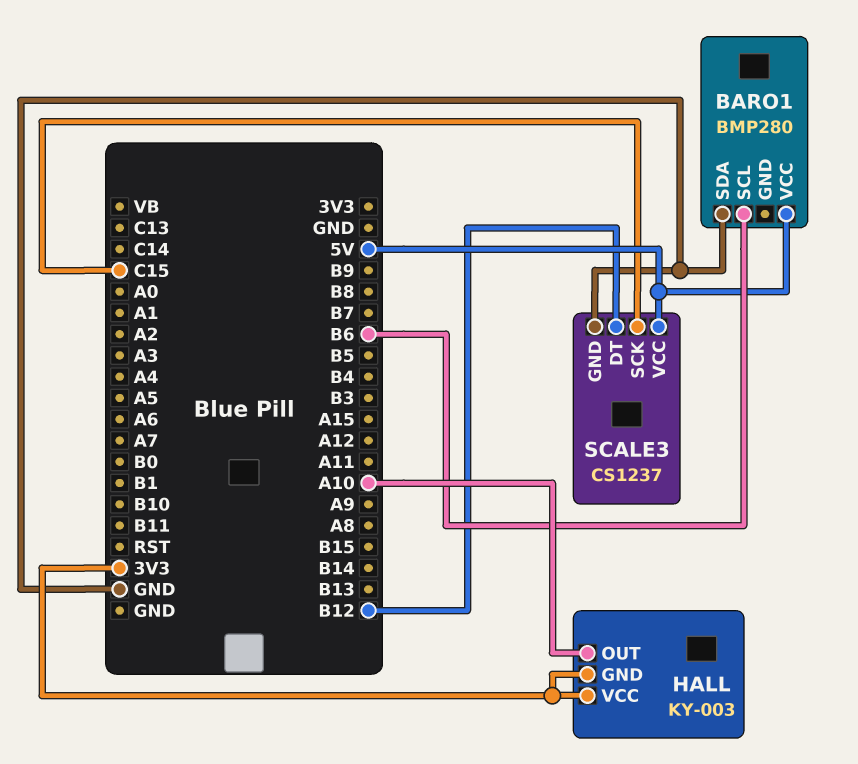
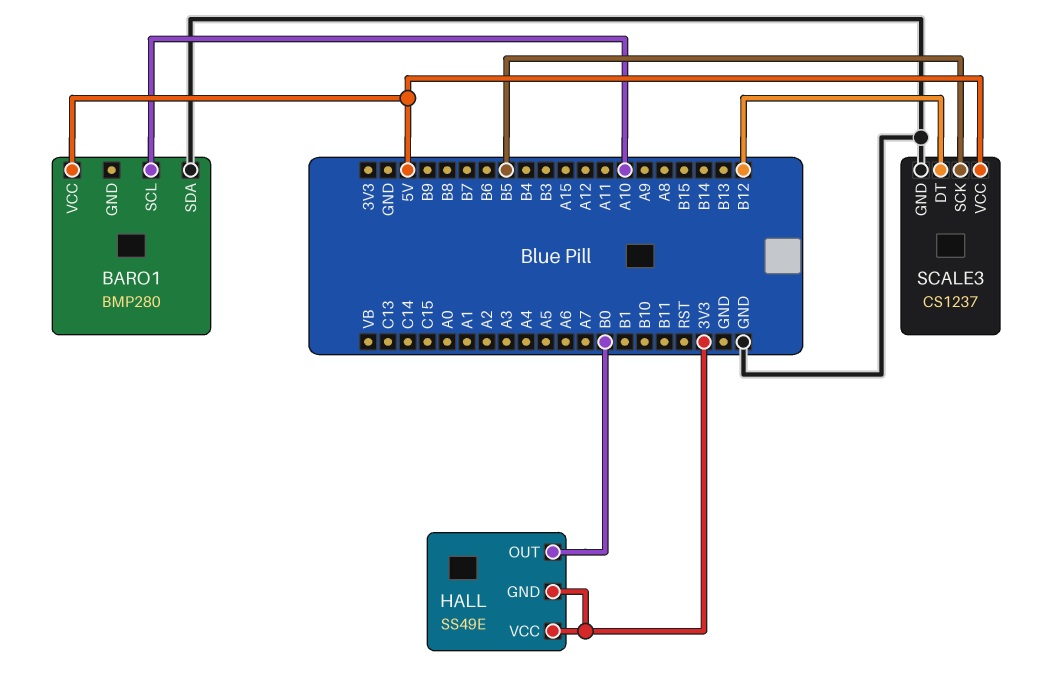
BARO1 pin SCL: B6 -> A10
HALL: KY-003 -> SS49E
HALL pin OUT: A10 -> B0
SCALE3 pin SCK: C15 -> B5

